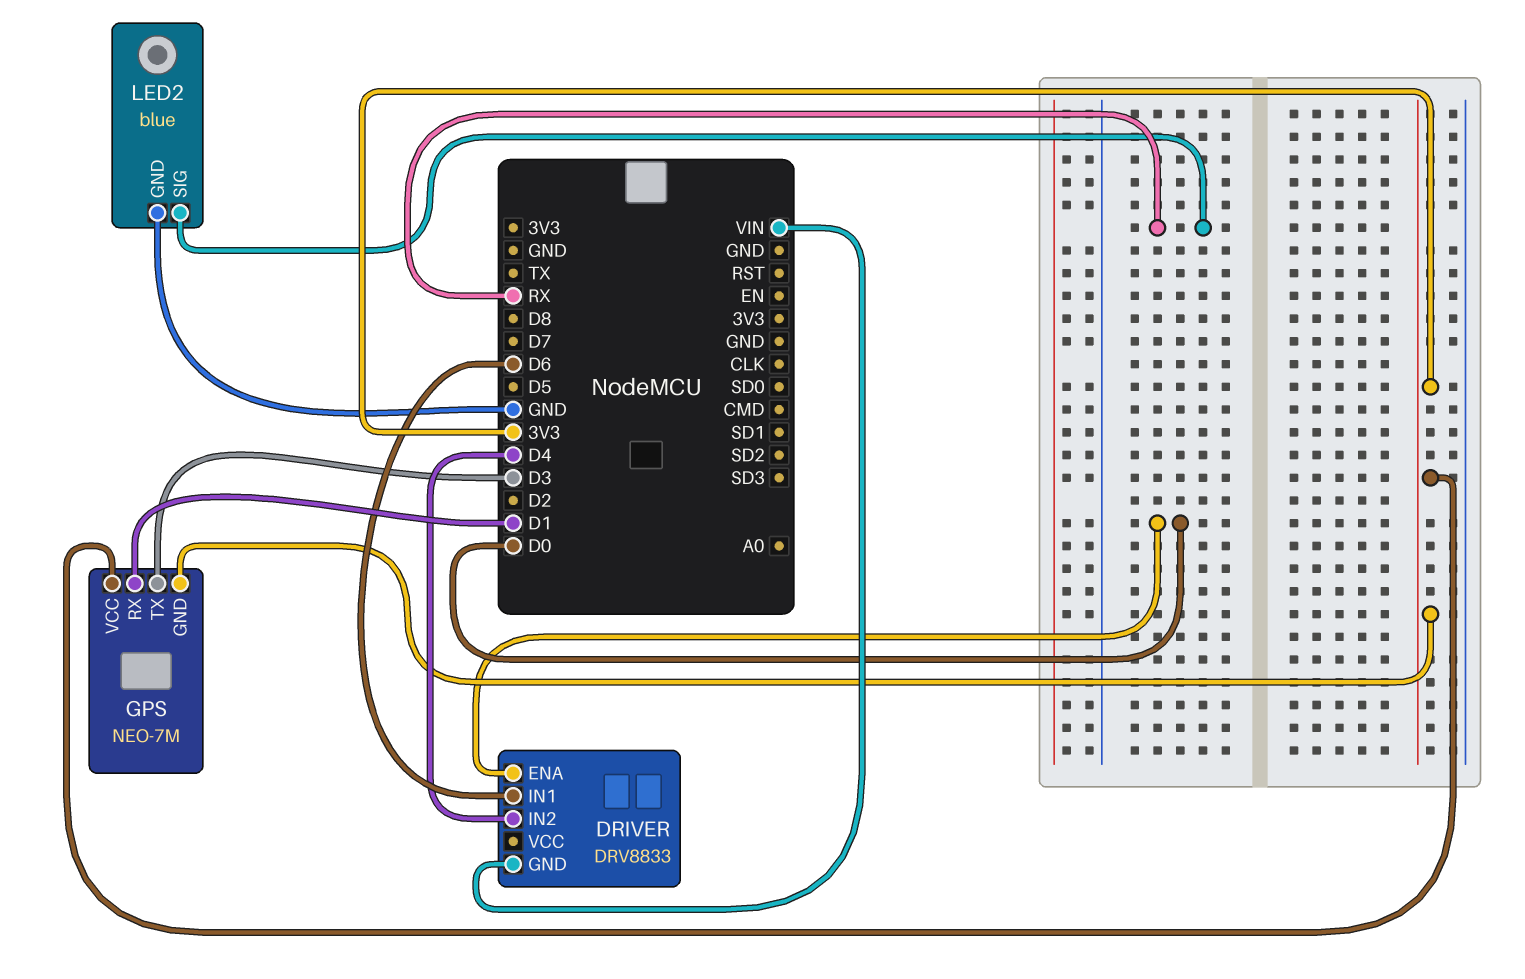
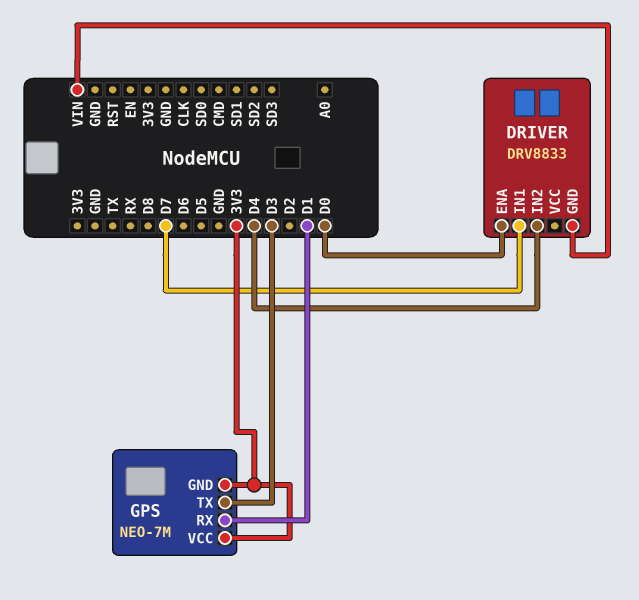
DRIVER pin IN1: D6 -> D7
LED2: blue -> none
LED2 pin GND: GND -> none
LED2 pin SIG: RX -> none

